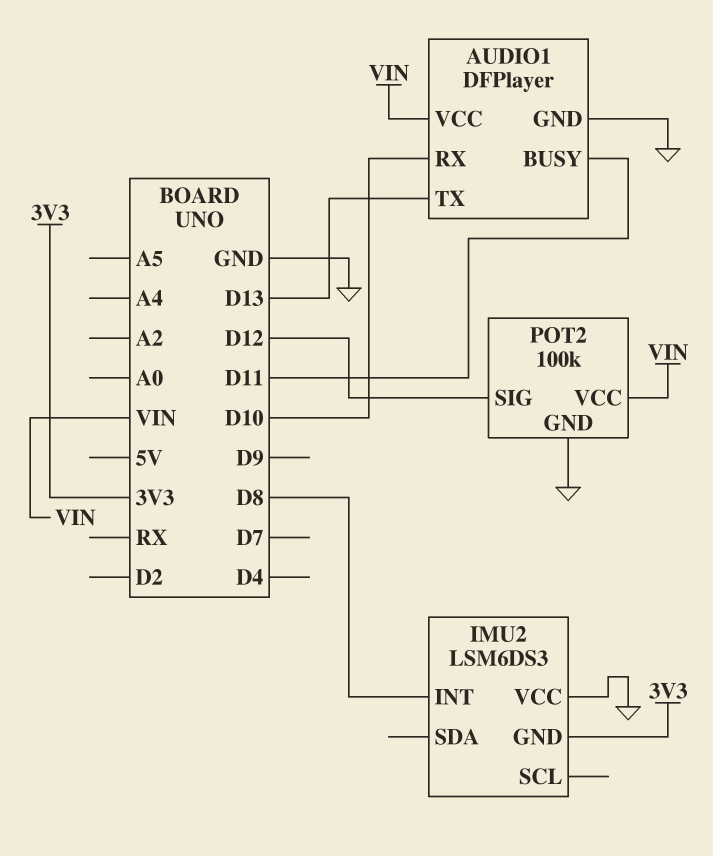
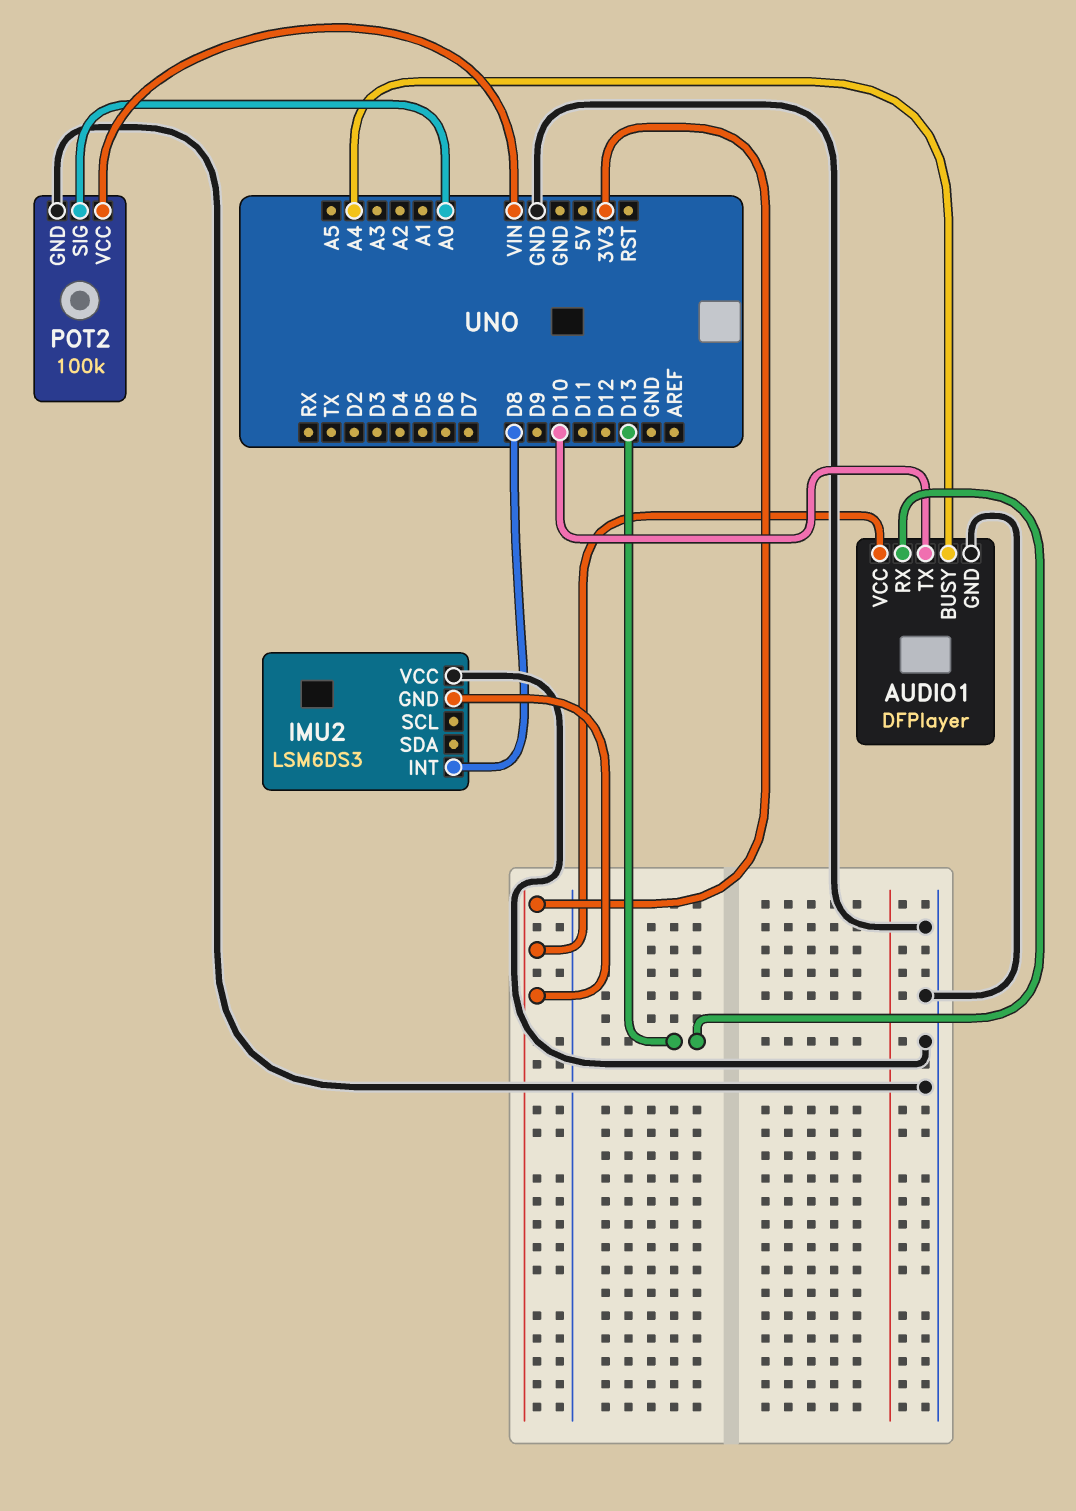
AUDIO1 pin BUSY: D11 -> A4
AUDIO1 pin RX: D10 -> D13
AUDIO1 pin TX: D13 -> D10
AUDIO1 pin VCC: VIN -> 3V3
POT2 pin SIG: D12 -> A0

